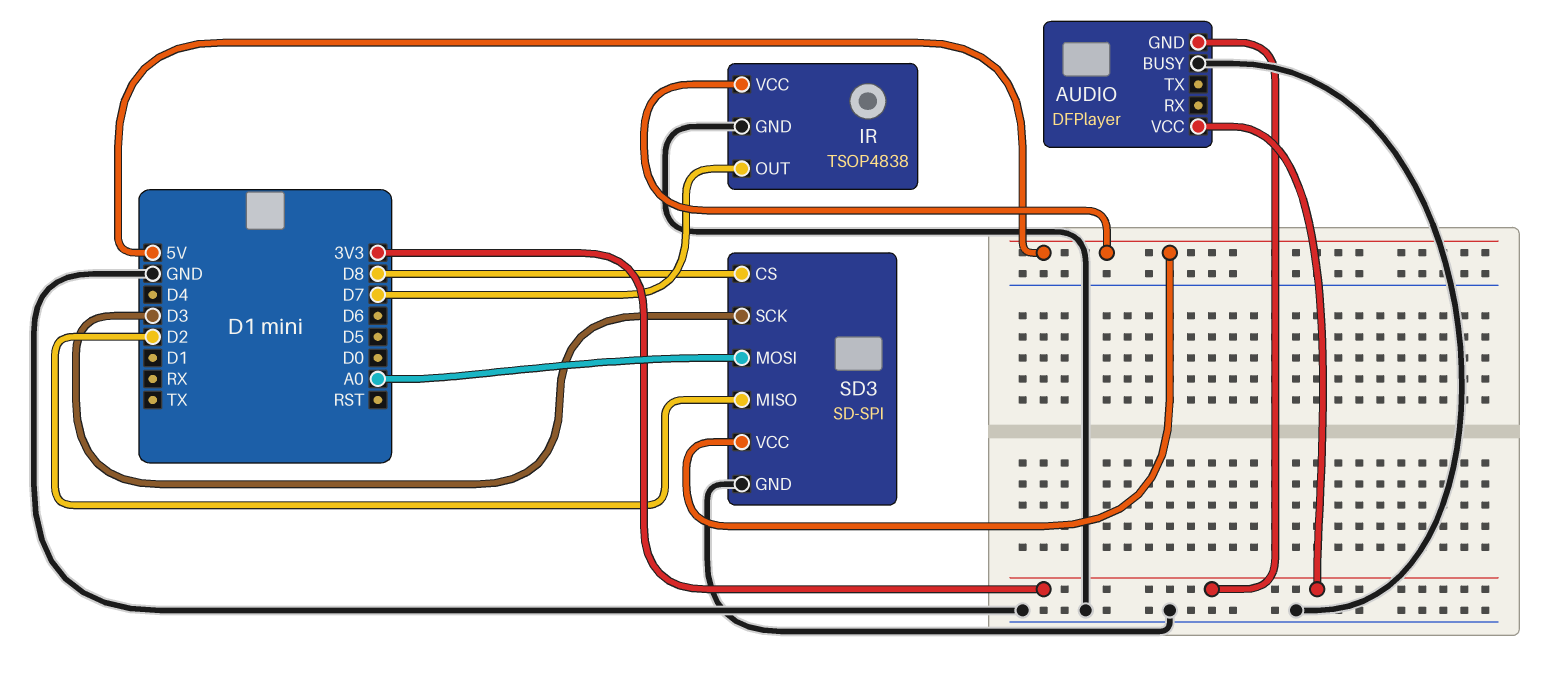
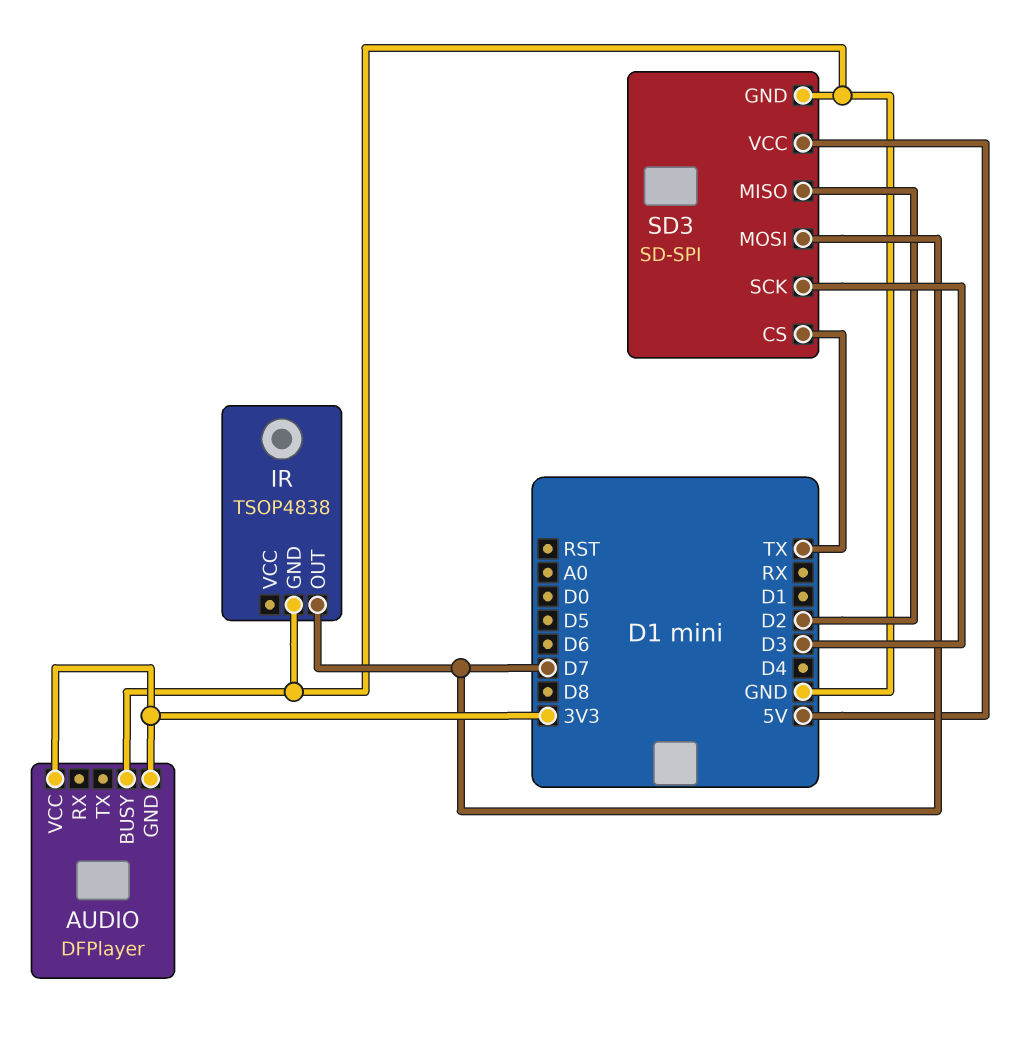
IR pin VCC: 5V -> none
SD3 pin CS: D8 -> TX
SD3 pin MOSI: A0 -> D7

